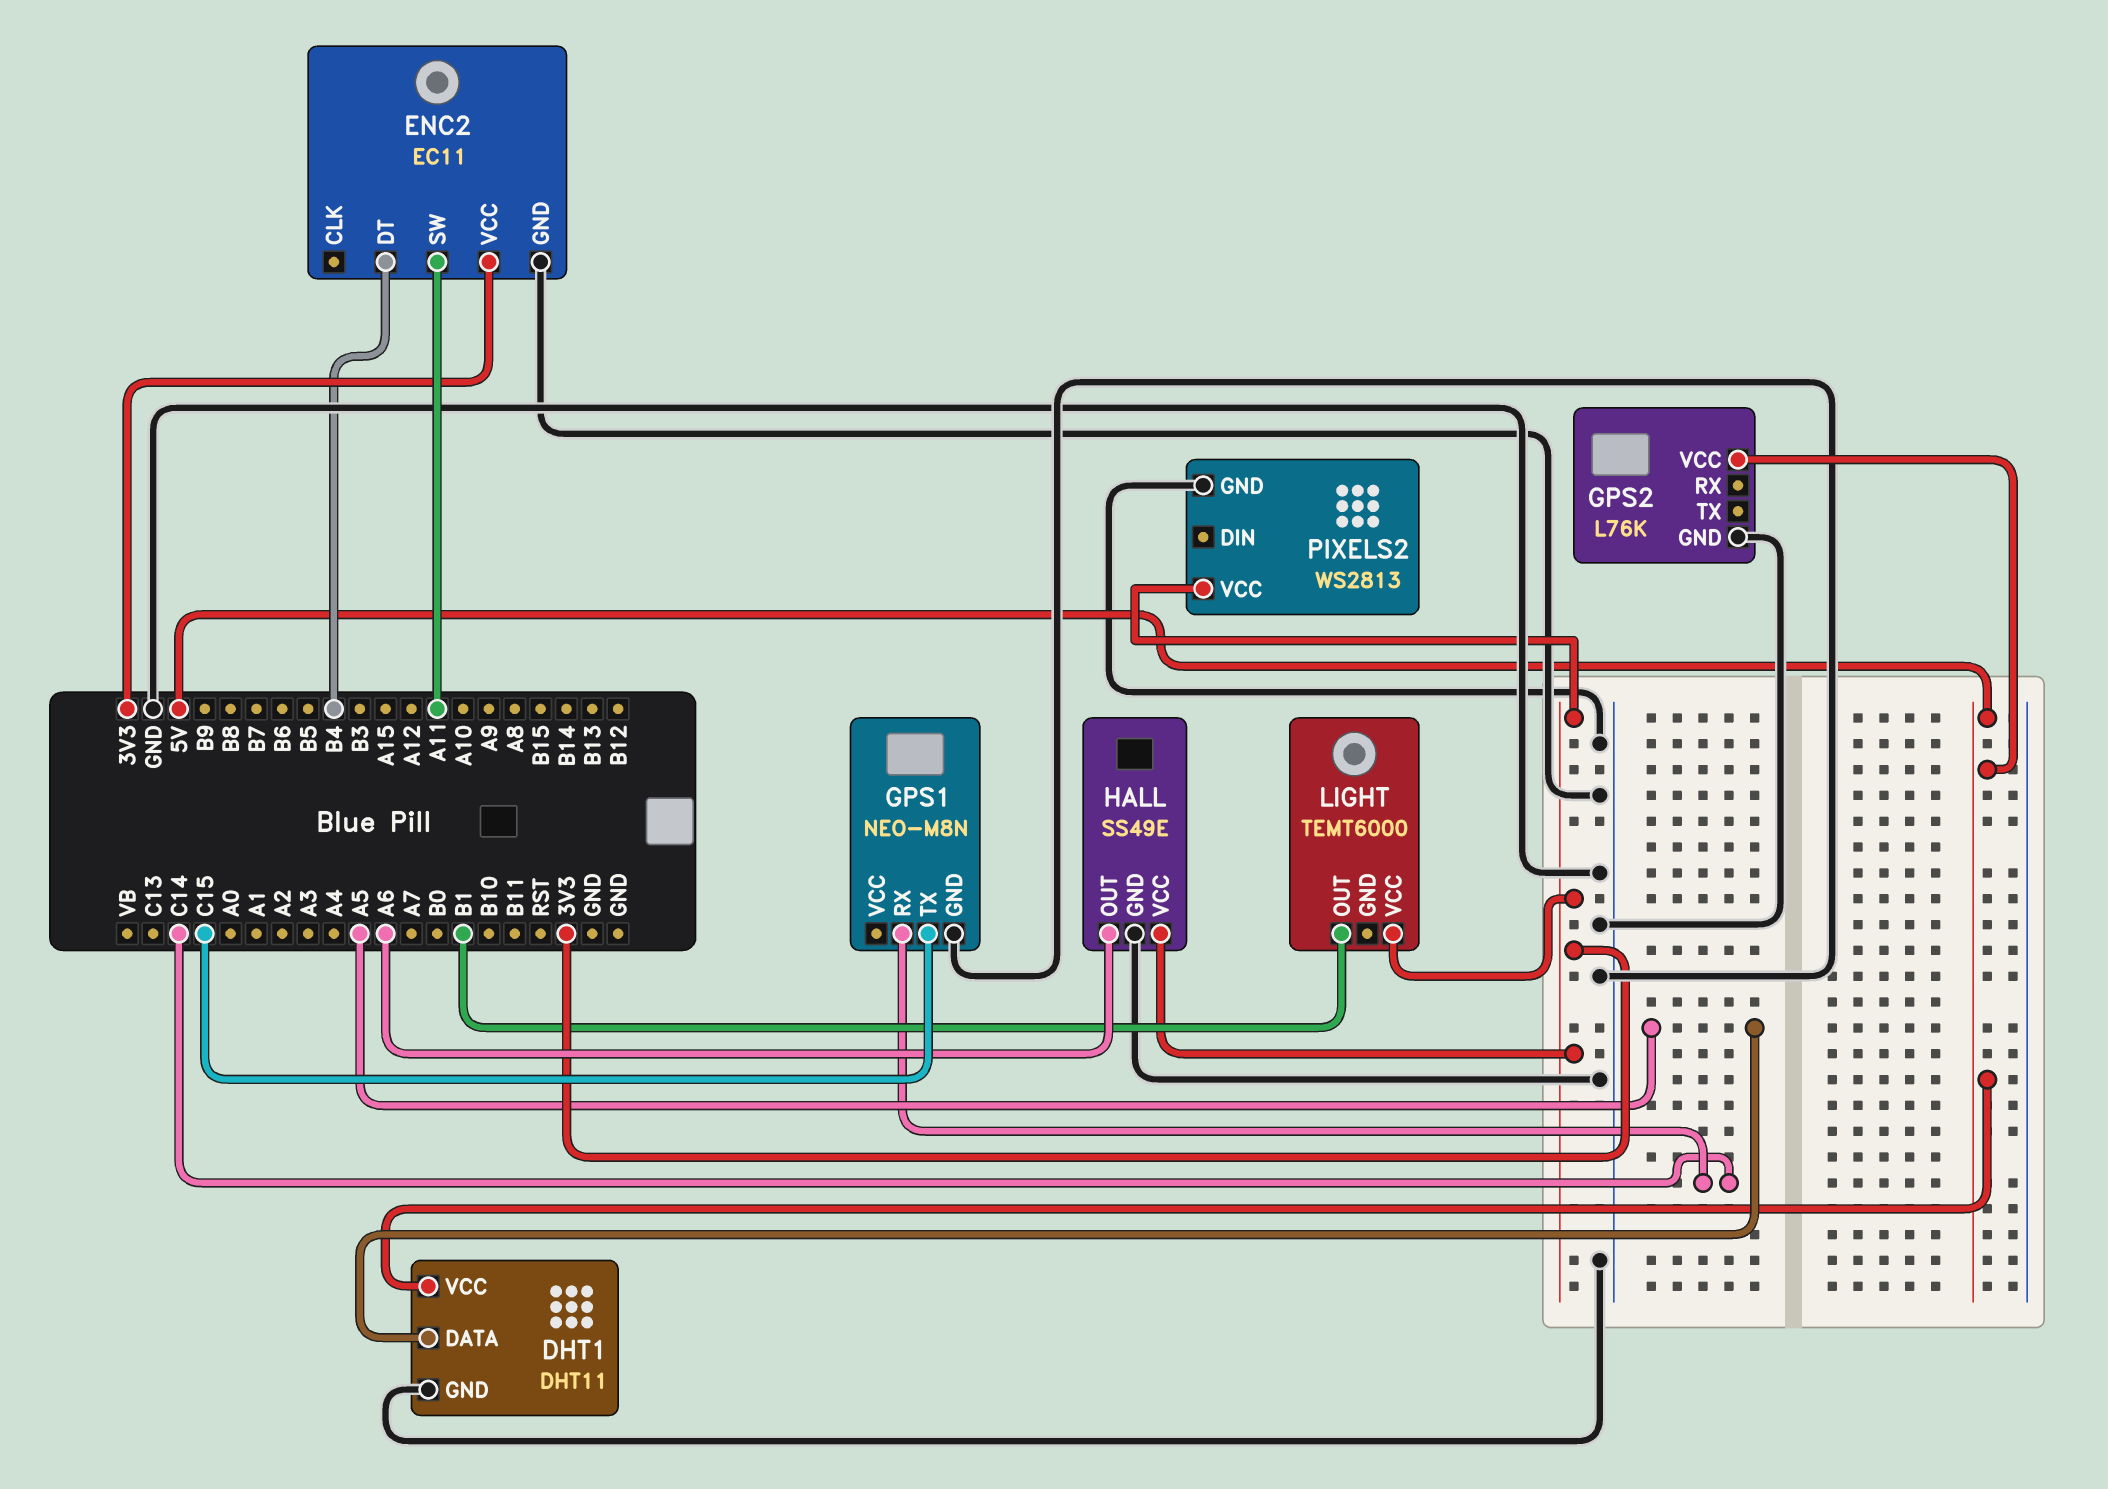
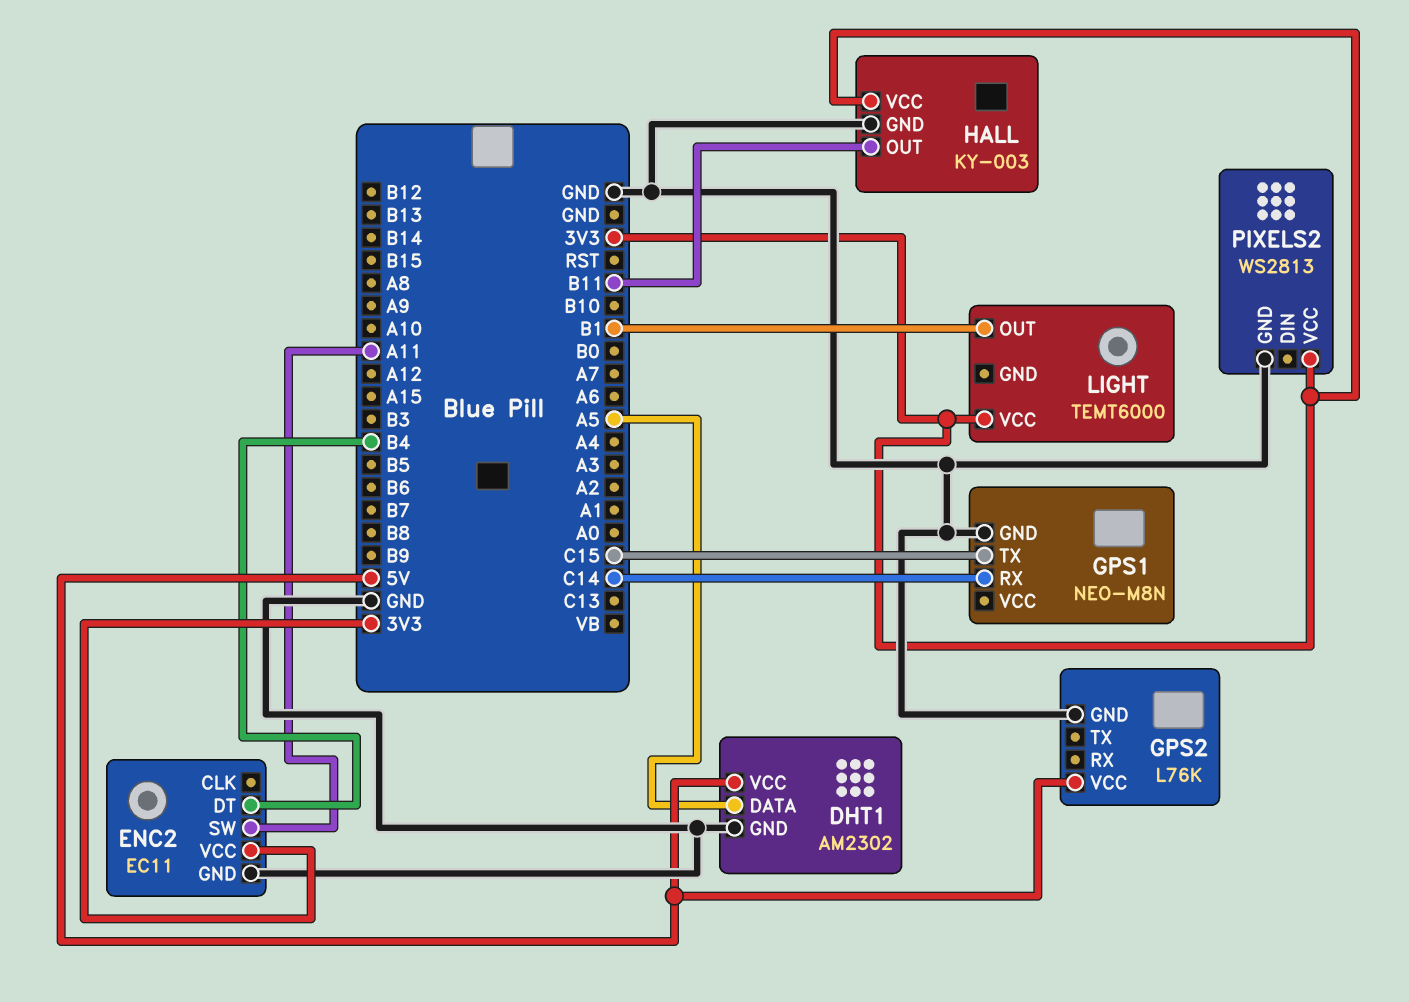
DHT1: DHT11 -> AM2302
HALL: SS49E -> KY-003
HALL pin OUT: A6 -> B11

